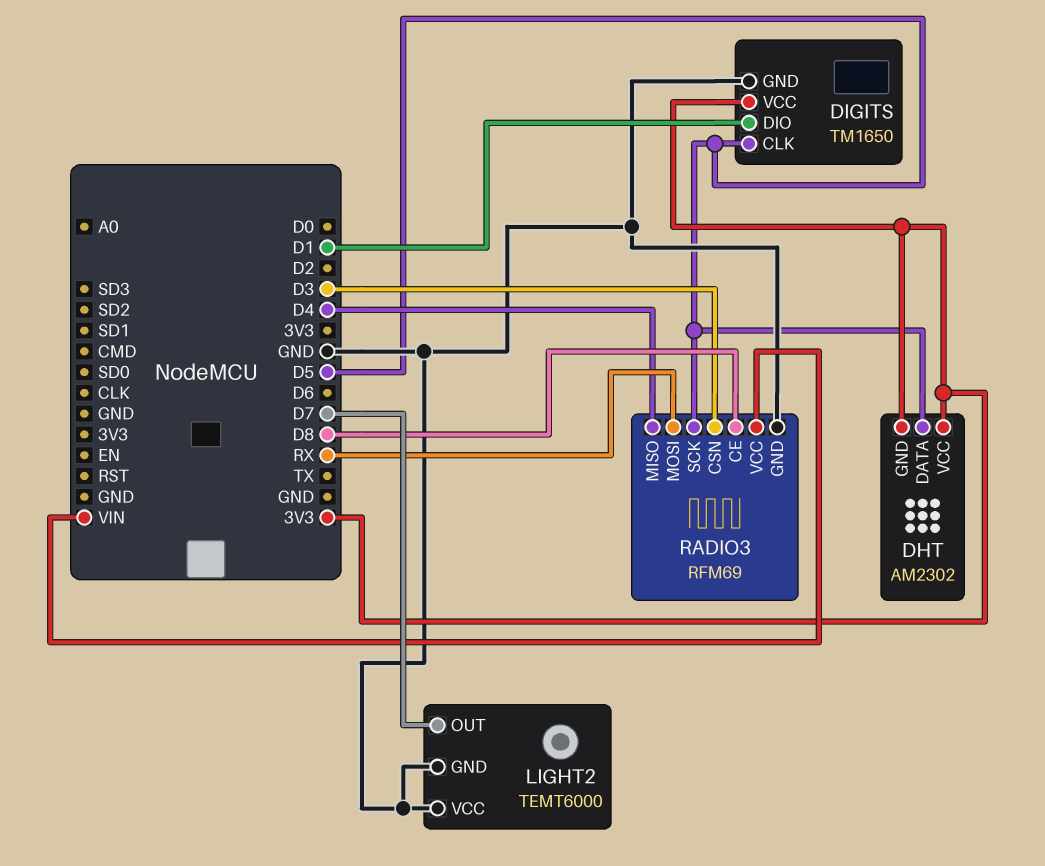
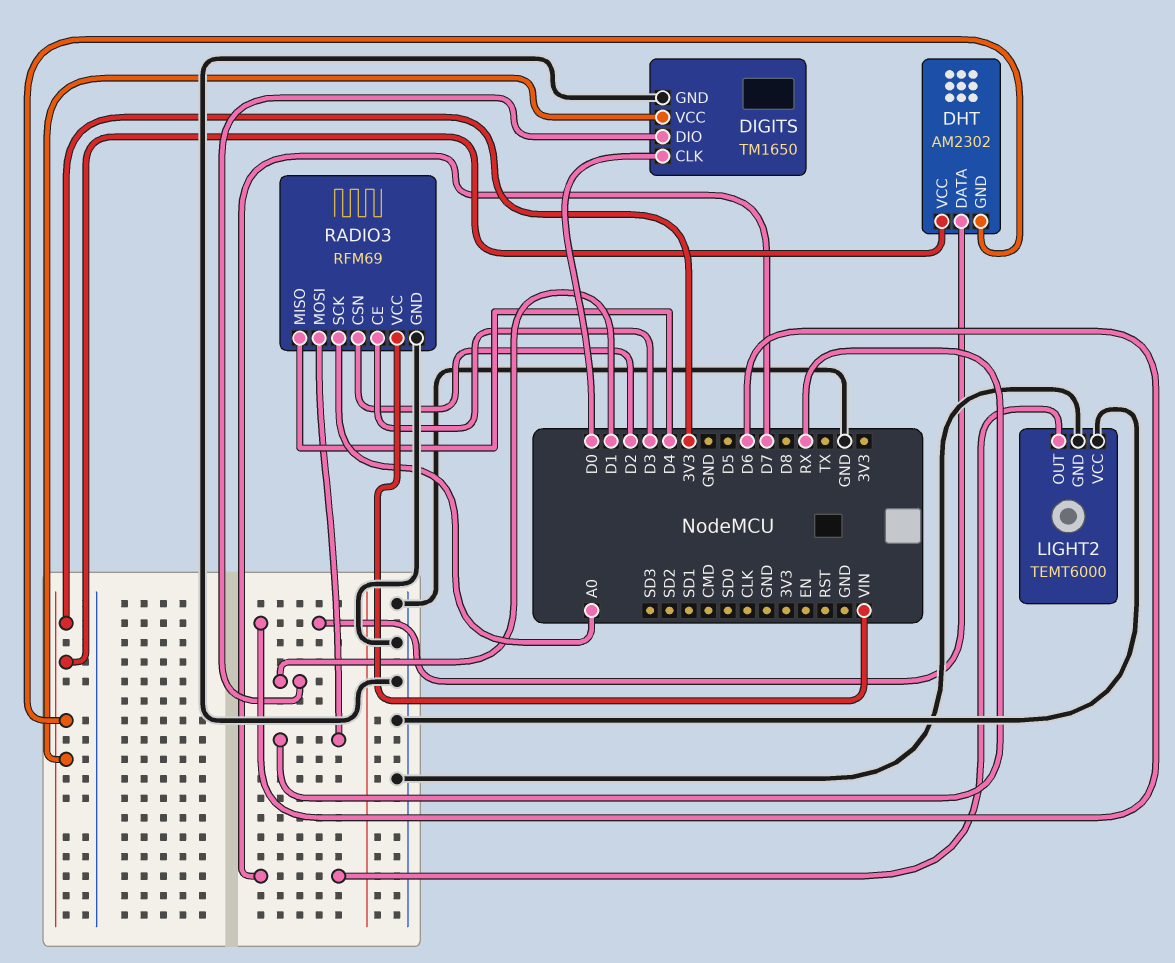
DHT pin DATA: D5 -> D6
DIGITS pin CLK: D5 -> D0
RADIO3 pin CE: D8 -> D3
RADIO3 pin CSN: D3 -> D2
RADIO3 pin SCK: D5 -> A0

